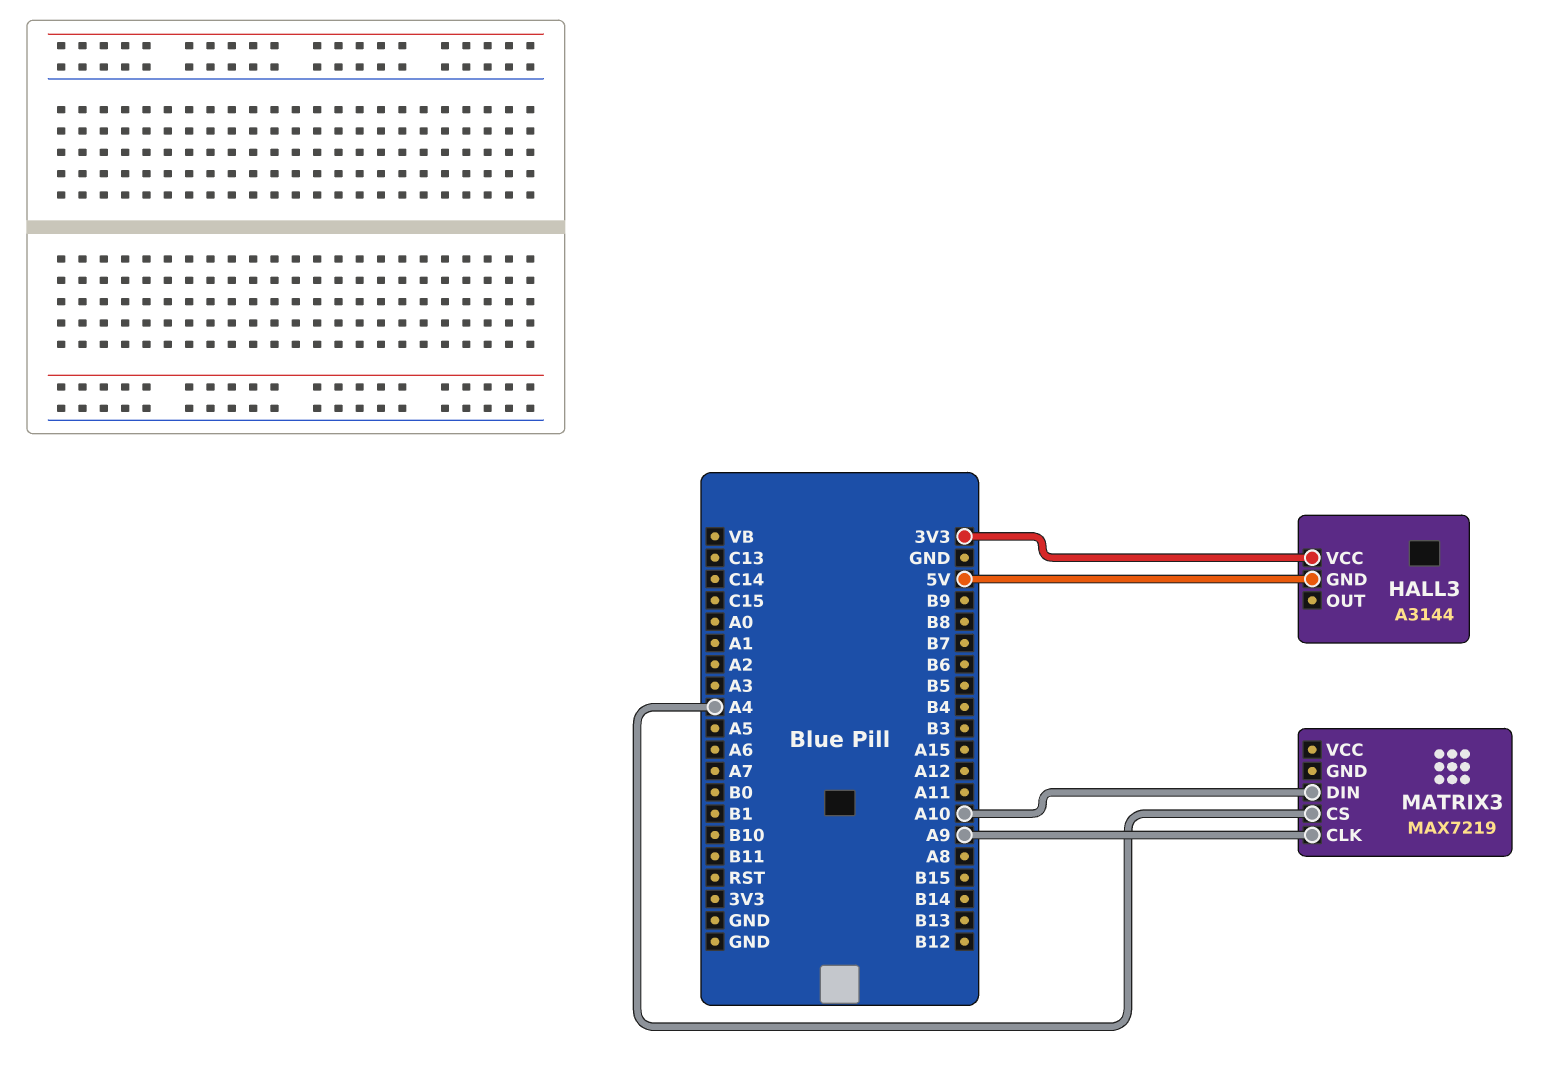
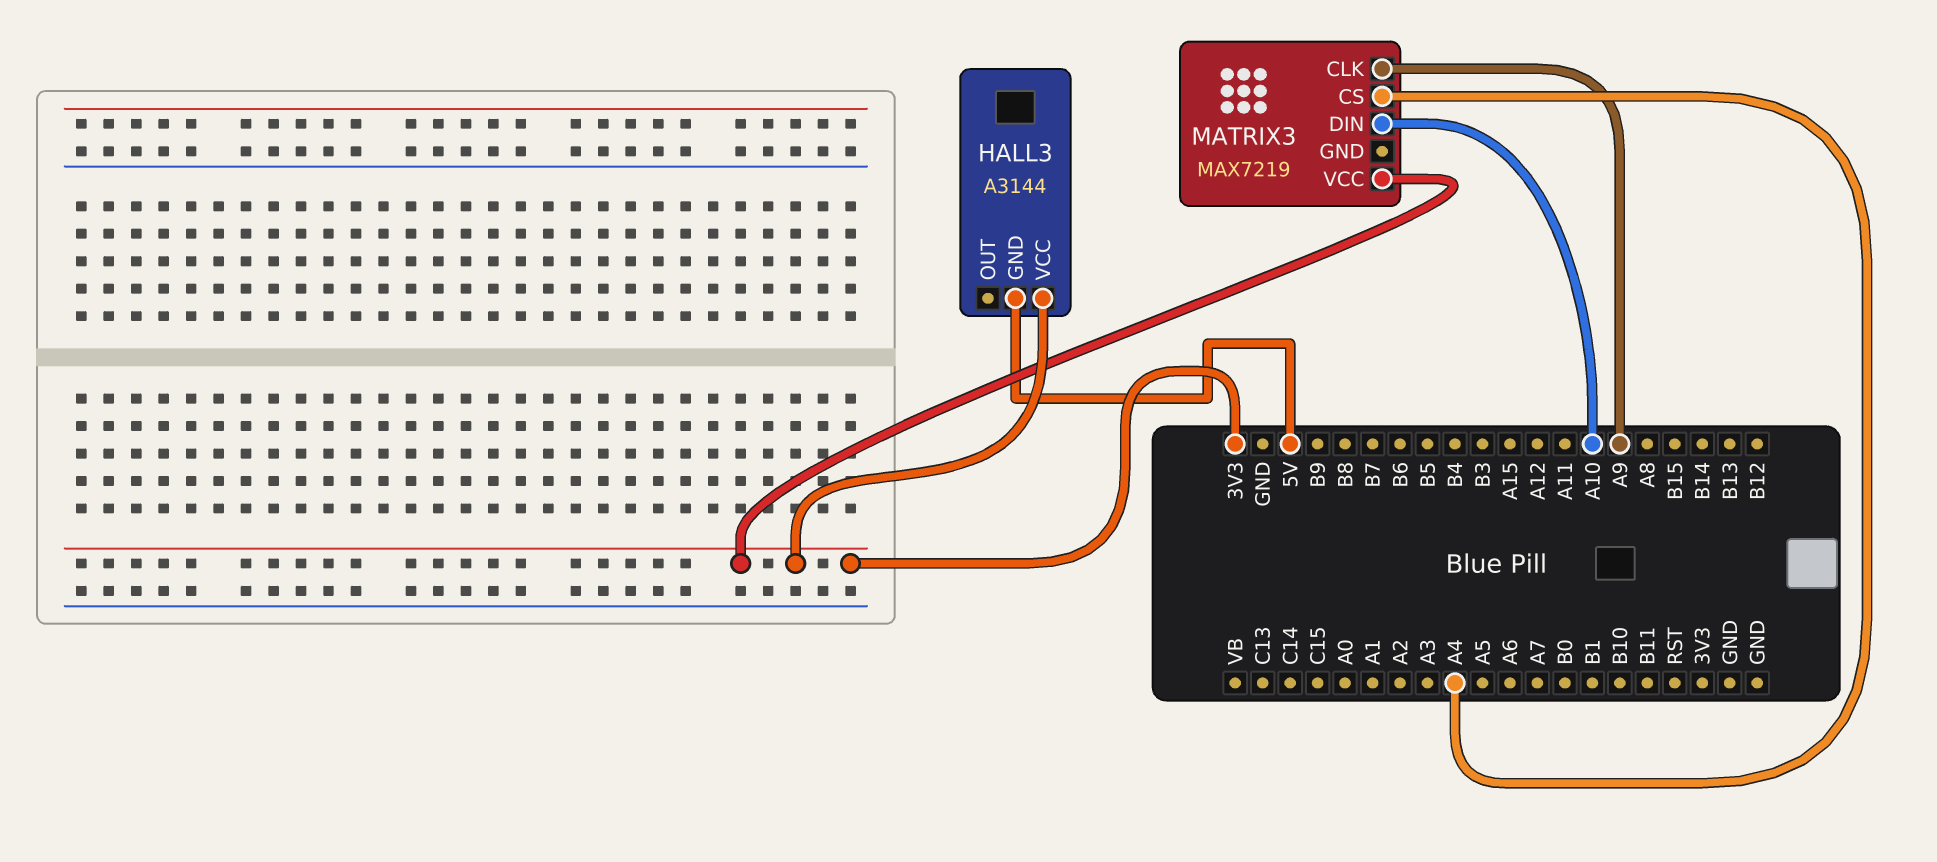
MATRIX3 pin VCC: none -> 3V3

